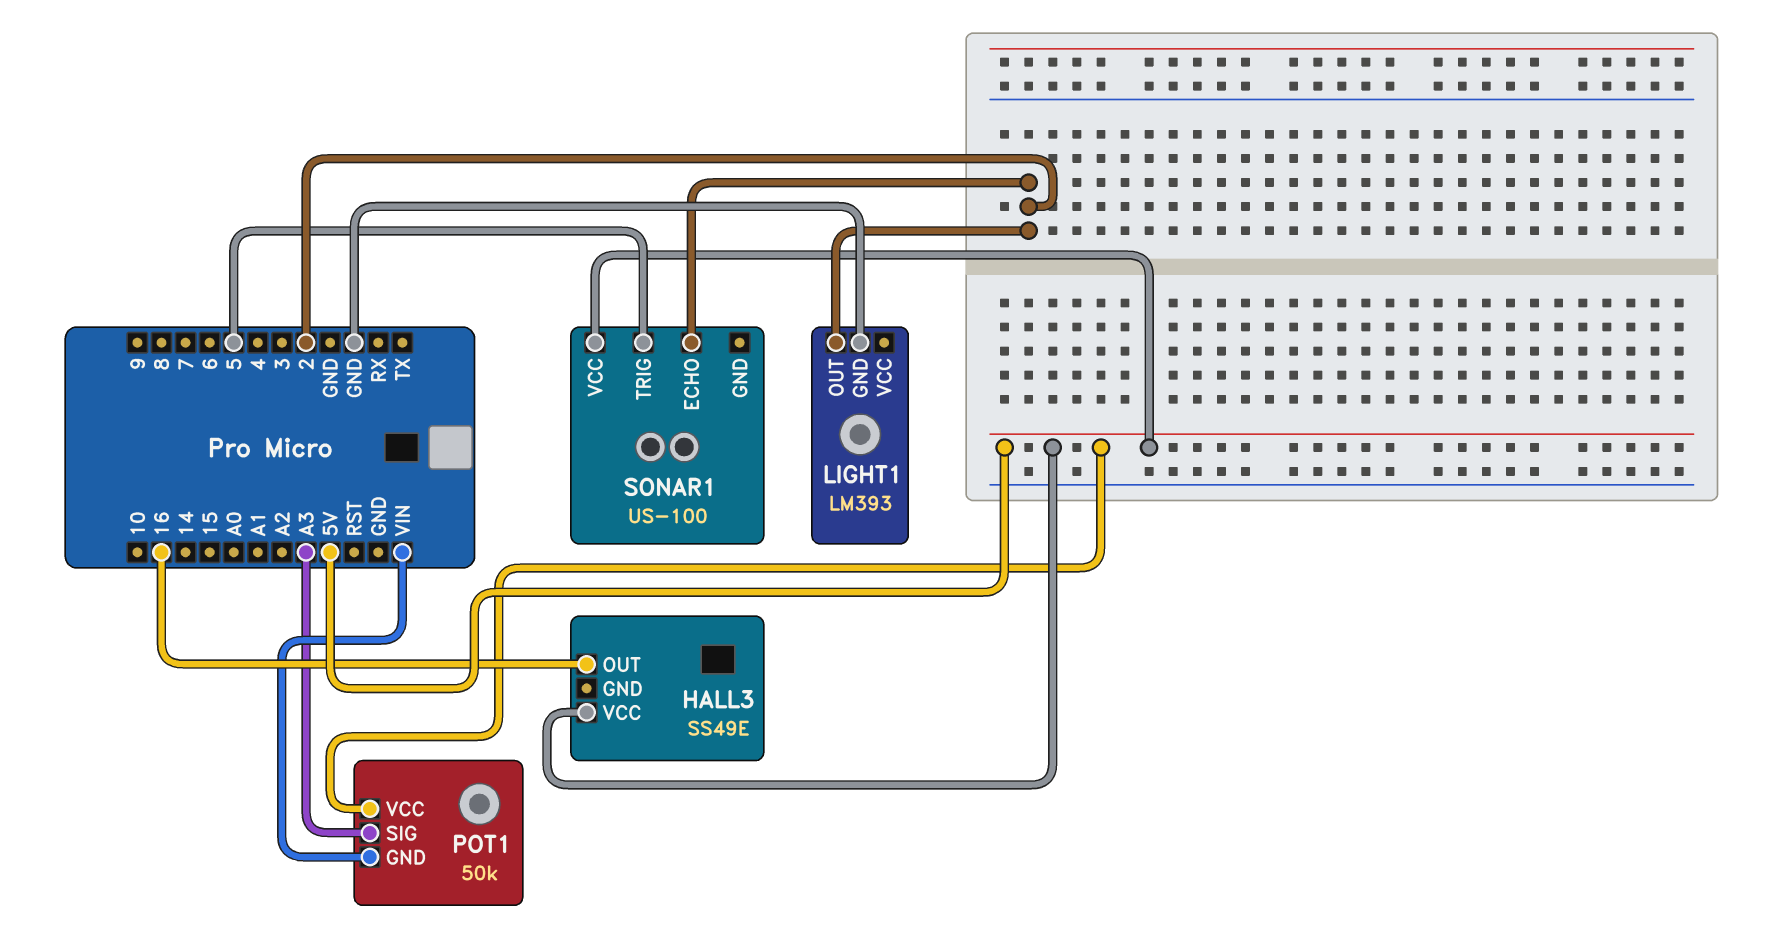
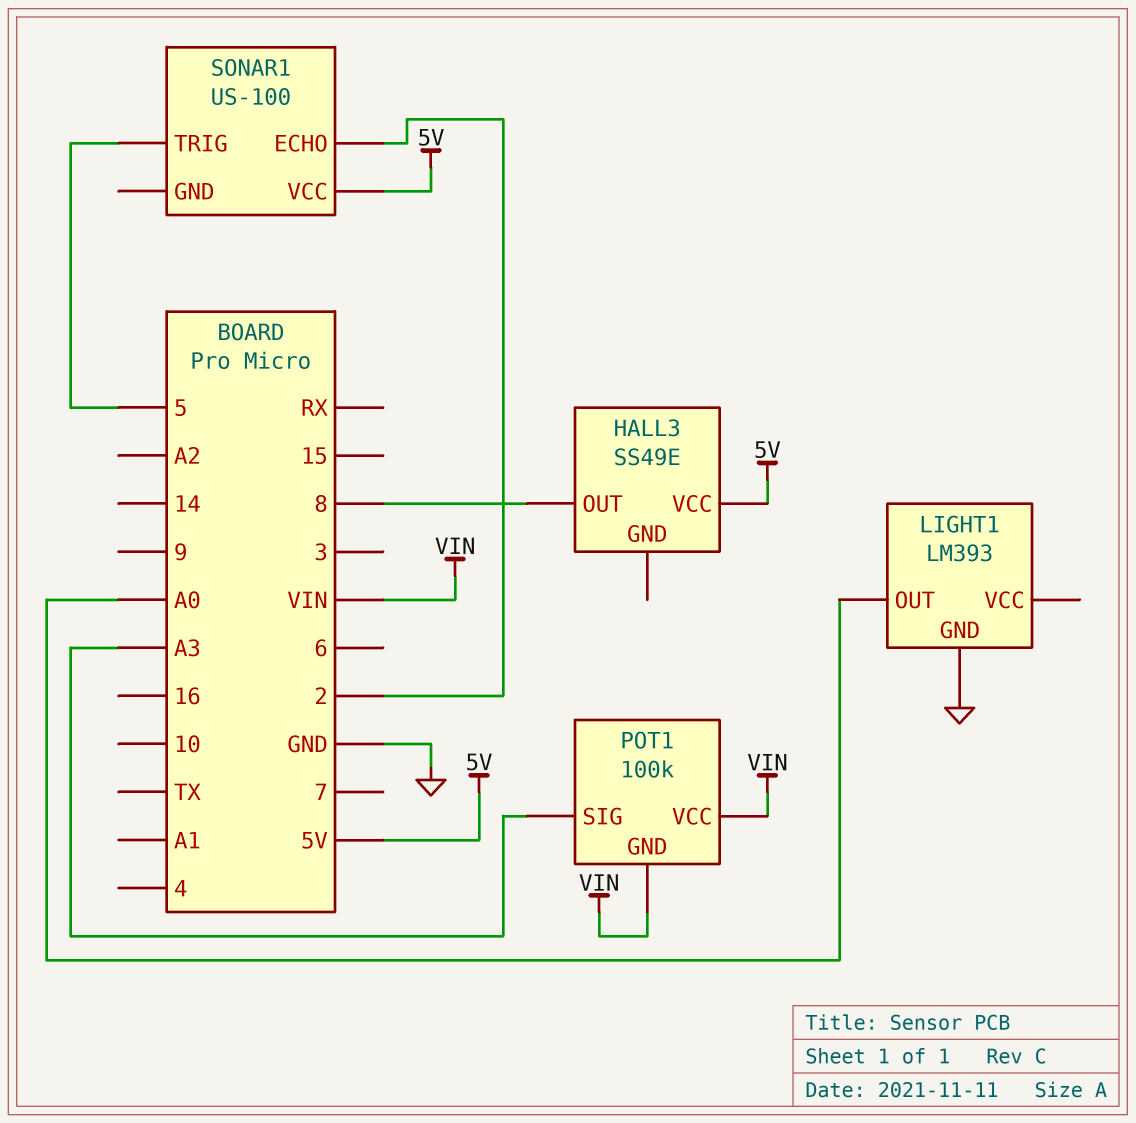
HALL3 pin OUT: 16 -> 8
LIGHT1 pin OUT: 2 -> A0
POT1: 50k -> 100k
POT1 pin VCC: 5V -> VIN

